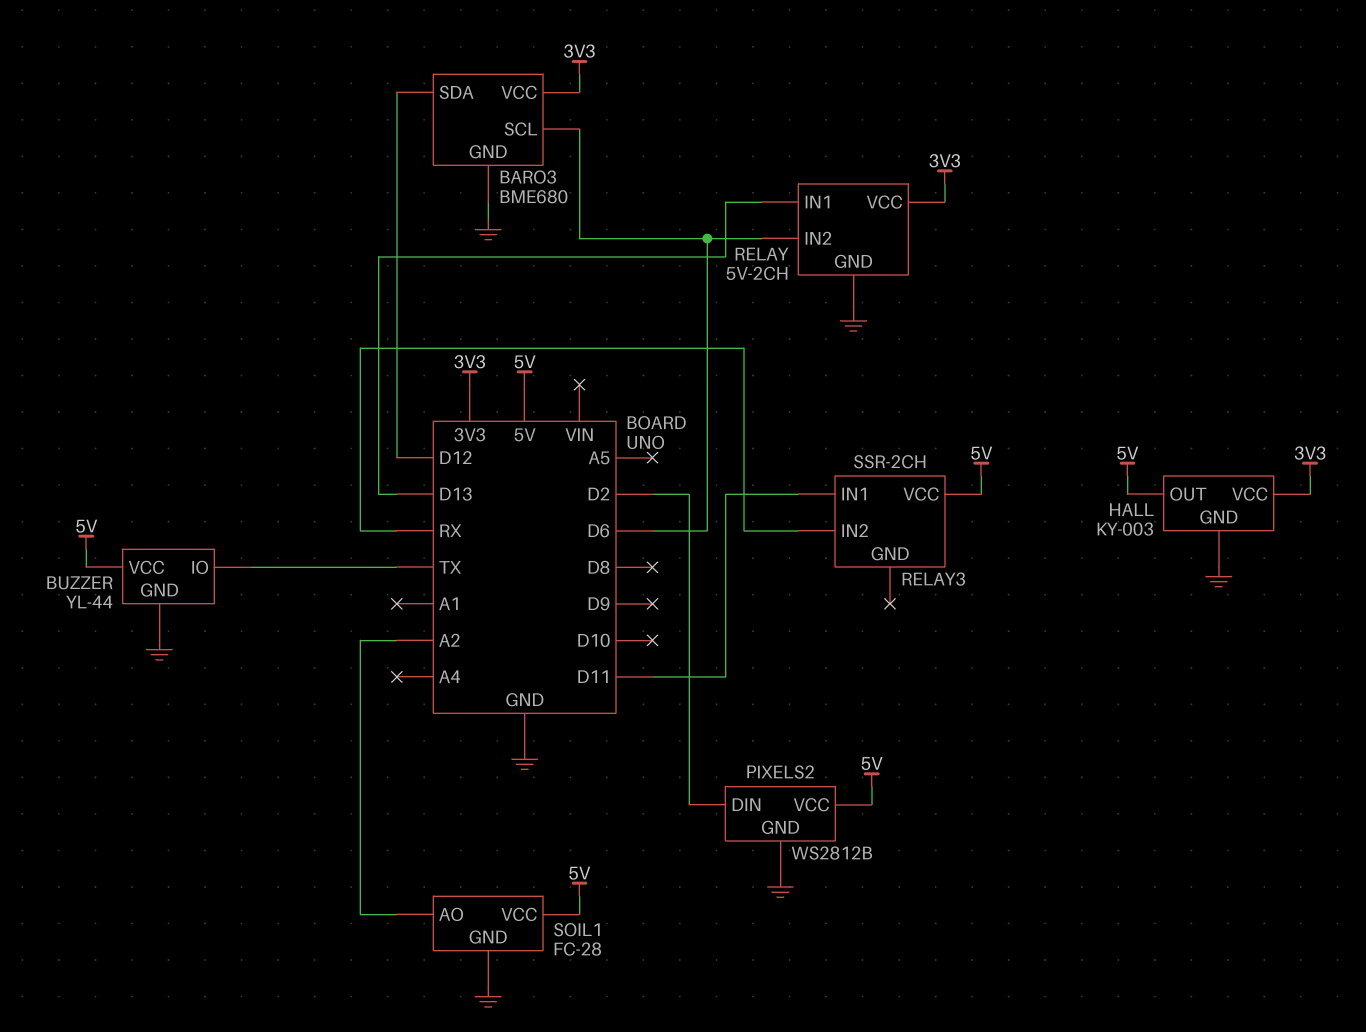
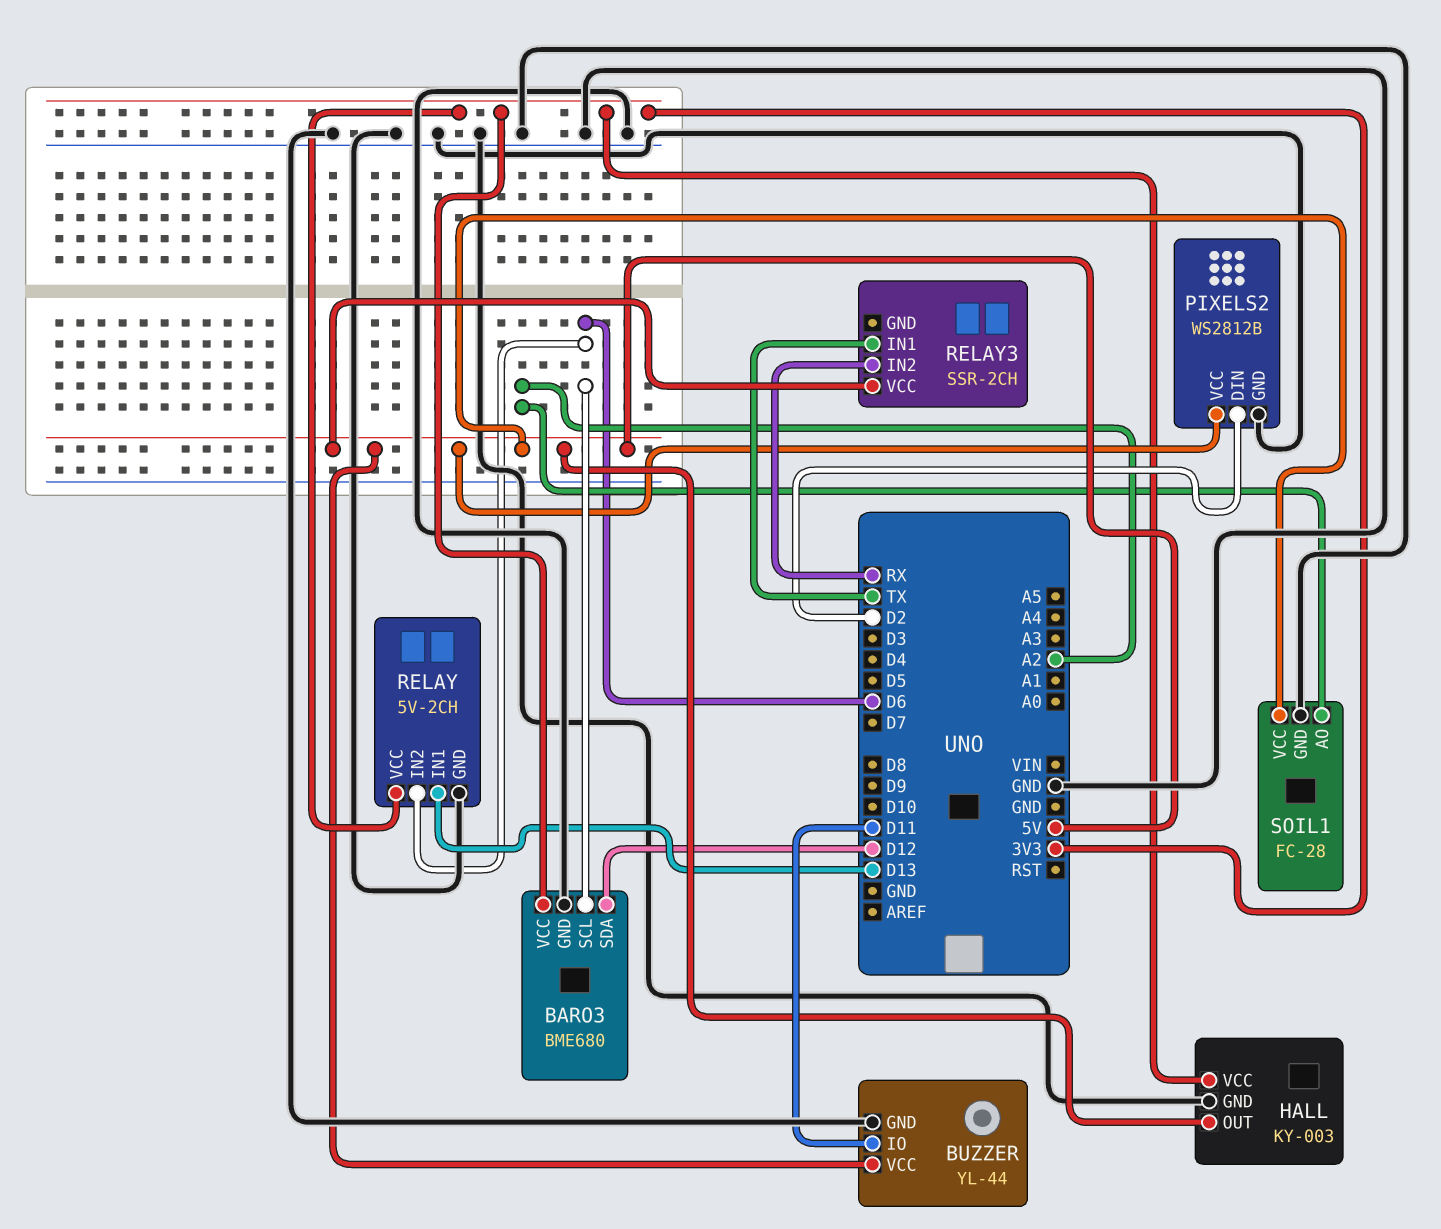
BUZZER pin IO: TX -> D11
RELAY3 pin IN1: D11 -> TX

